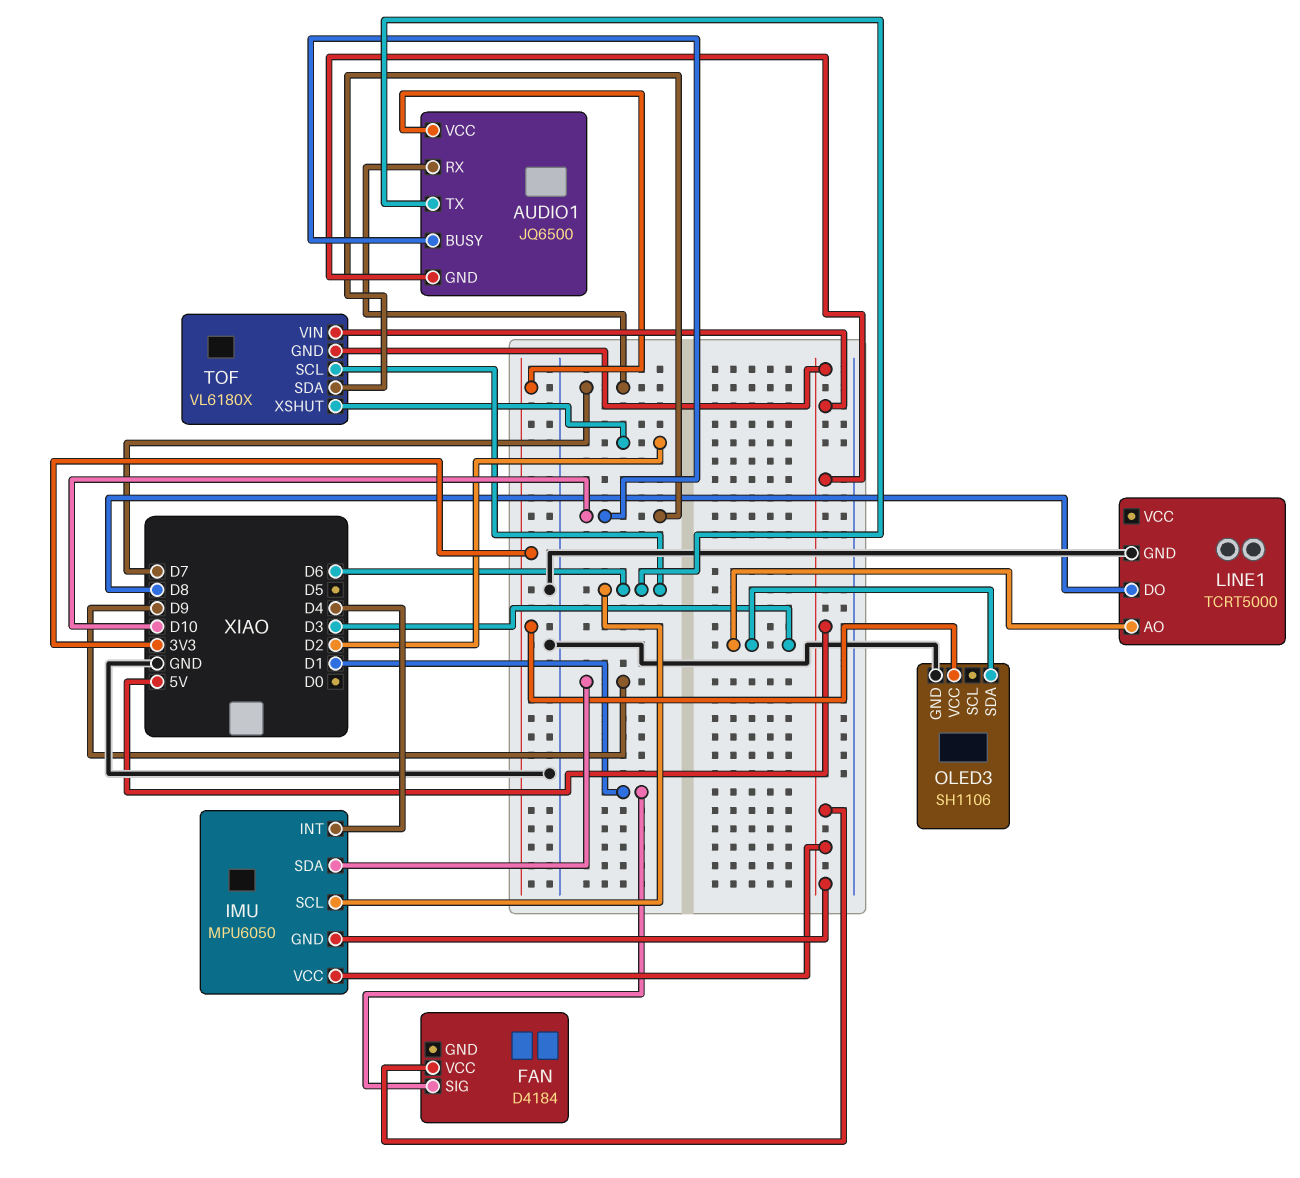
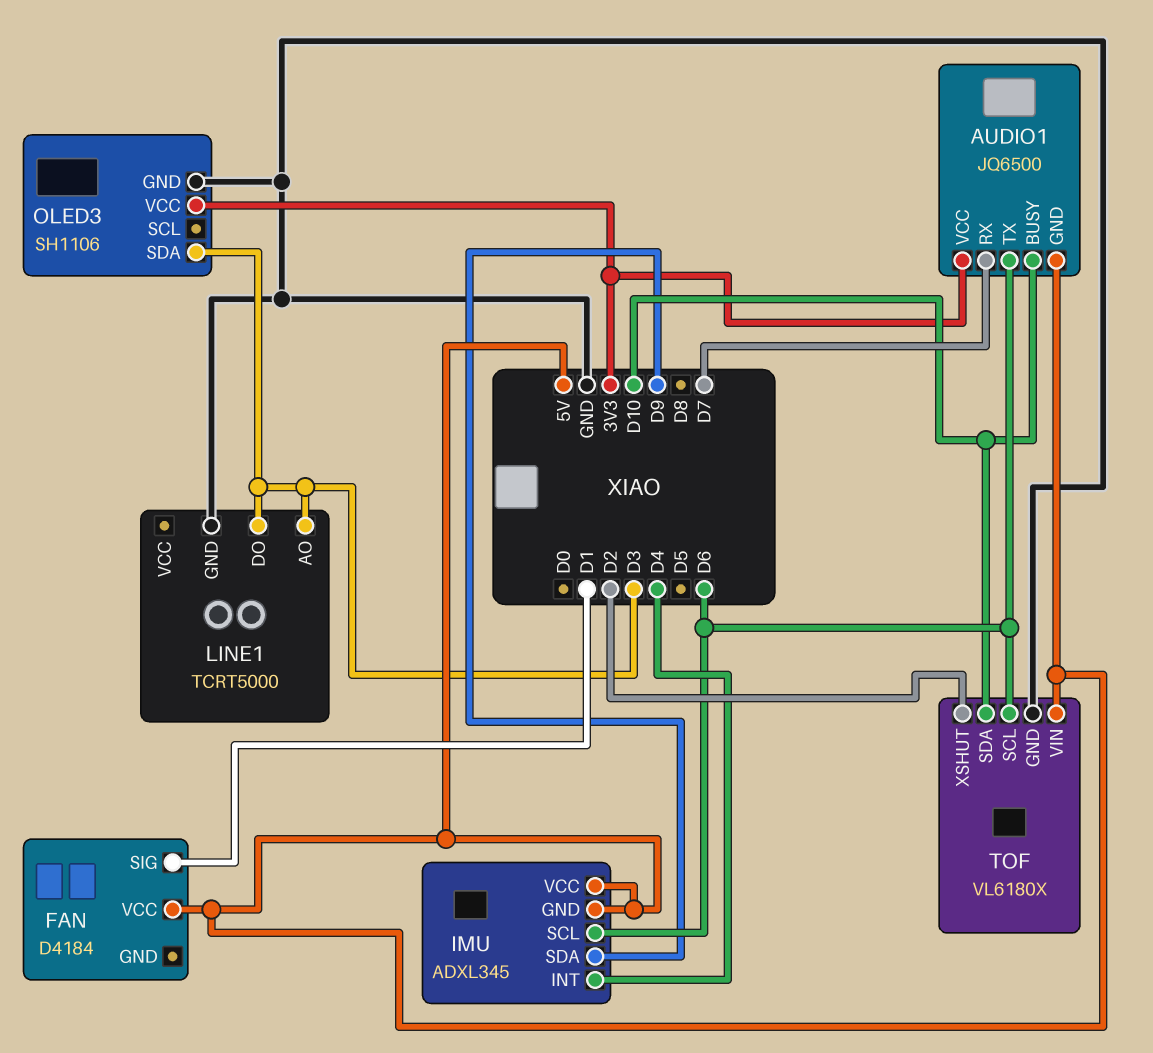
IMU: MPU6050 -> ADXL345
LINE1 pin DO: D8 -> D3
TOF pin GND: 5V -> GND

